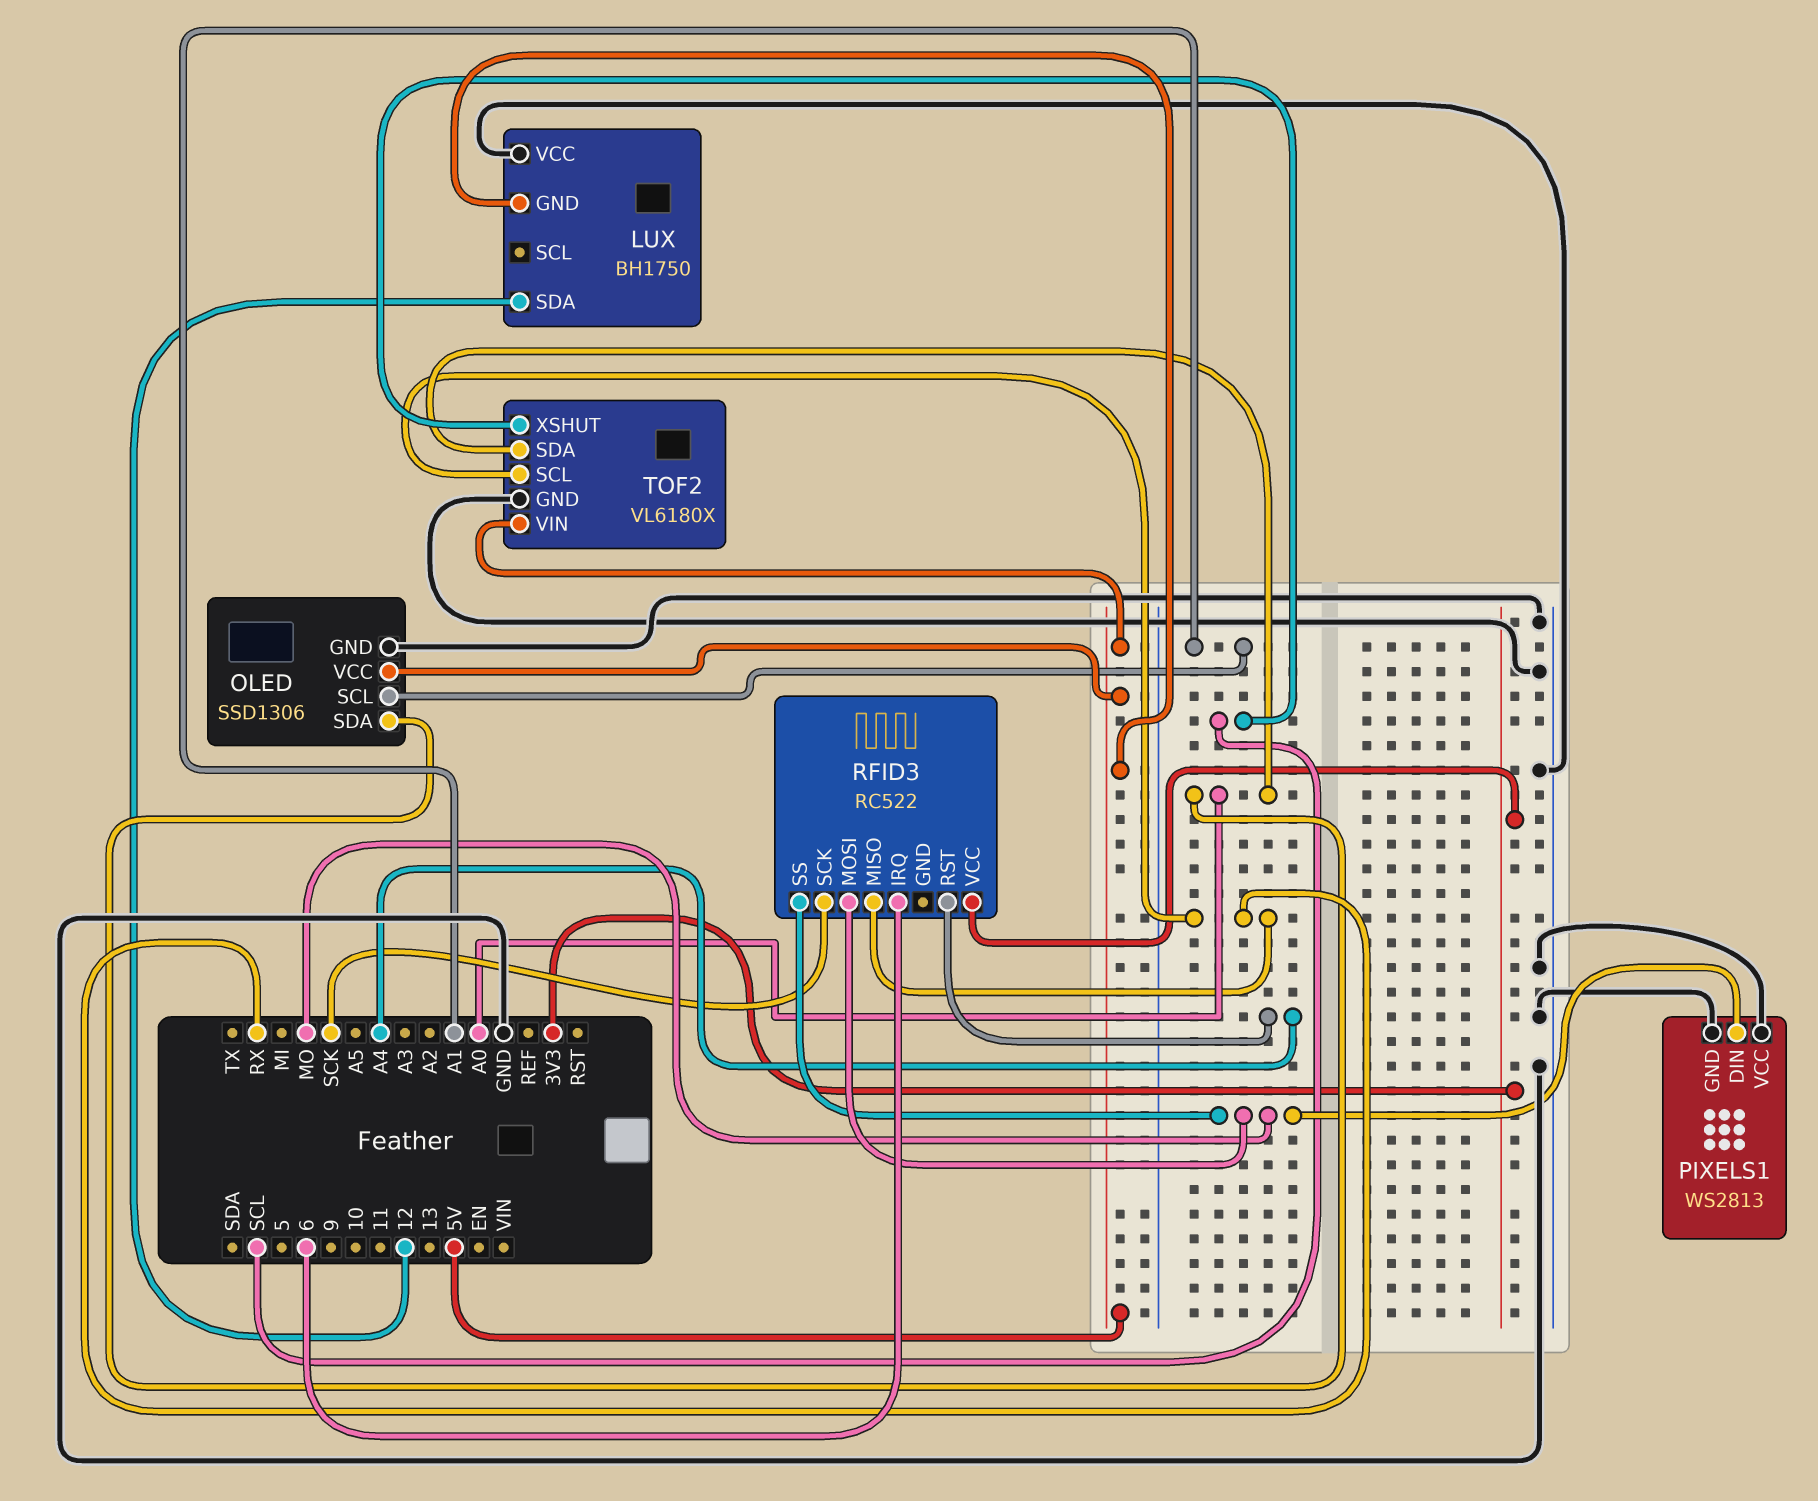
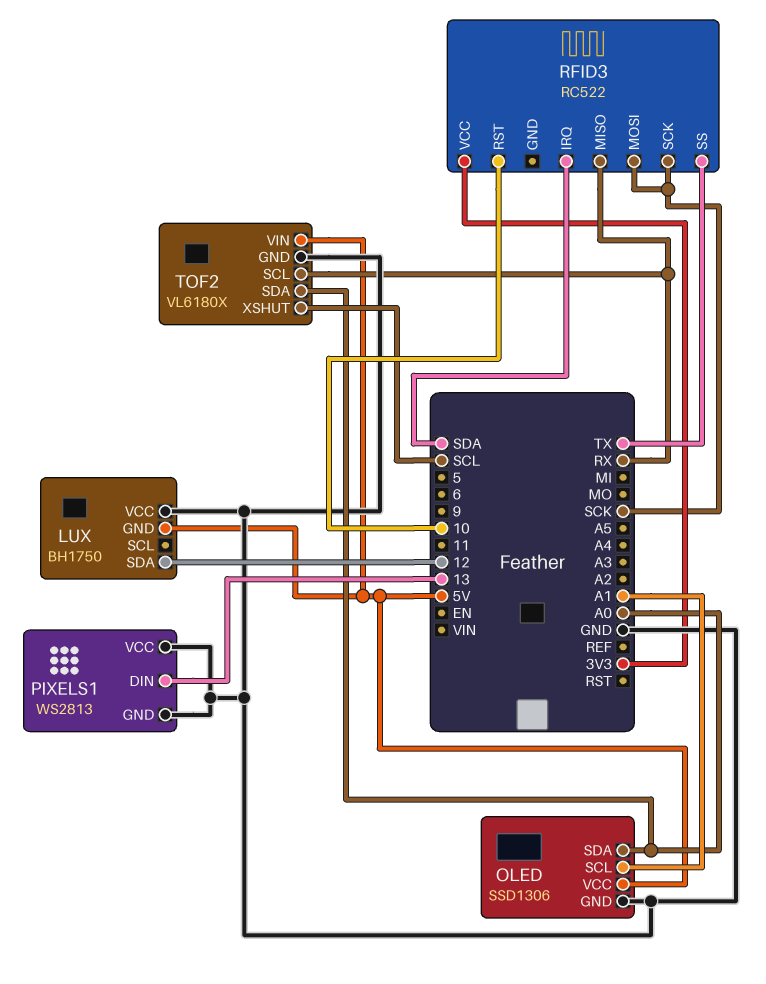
PIXELS1 pin DIN: MO -> 13
RFID3 pin IRQ: 6 -> SDA
RFID3 pin MOSI: MO -> SCK
RFID3 pin RST: A4 -> 10
RFID3 pin SS: MO -> TX

